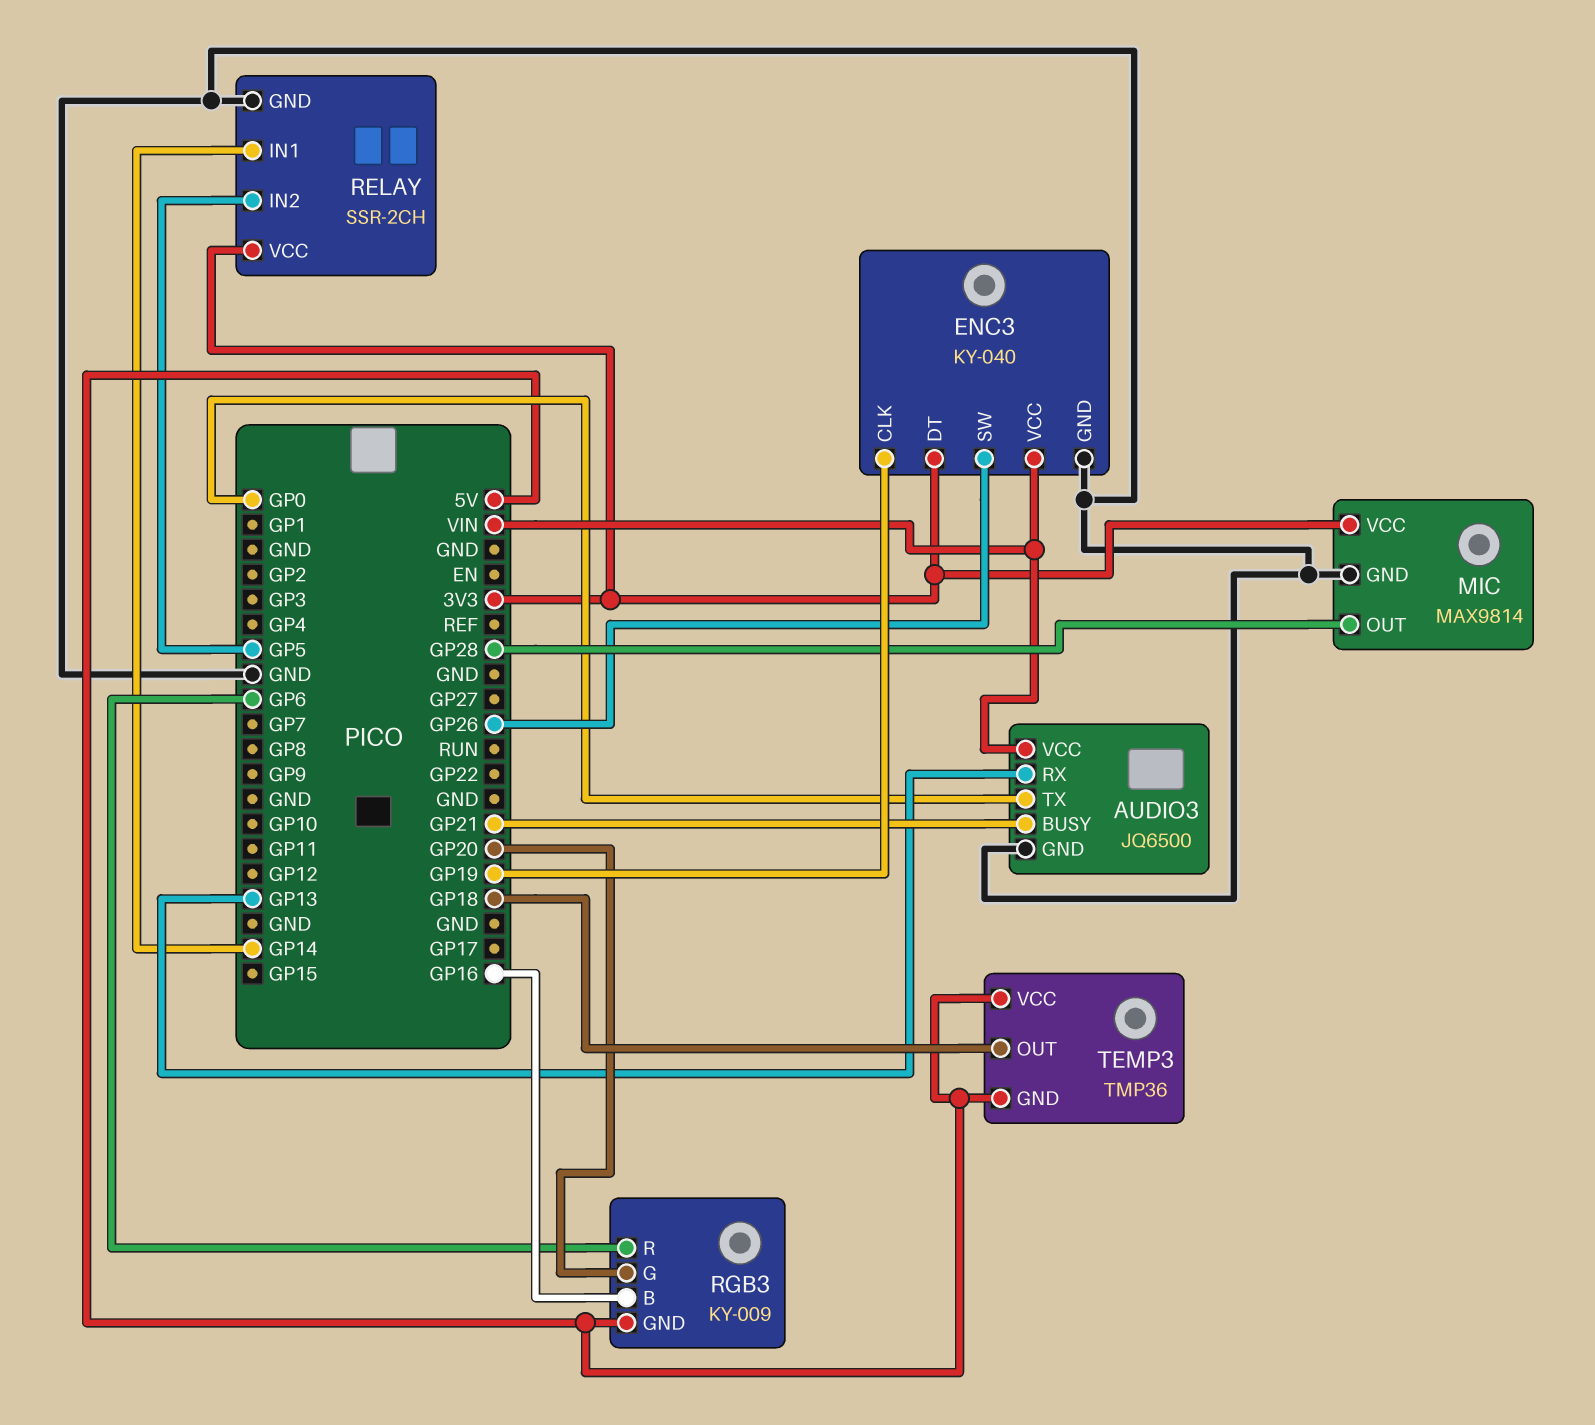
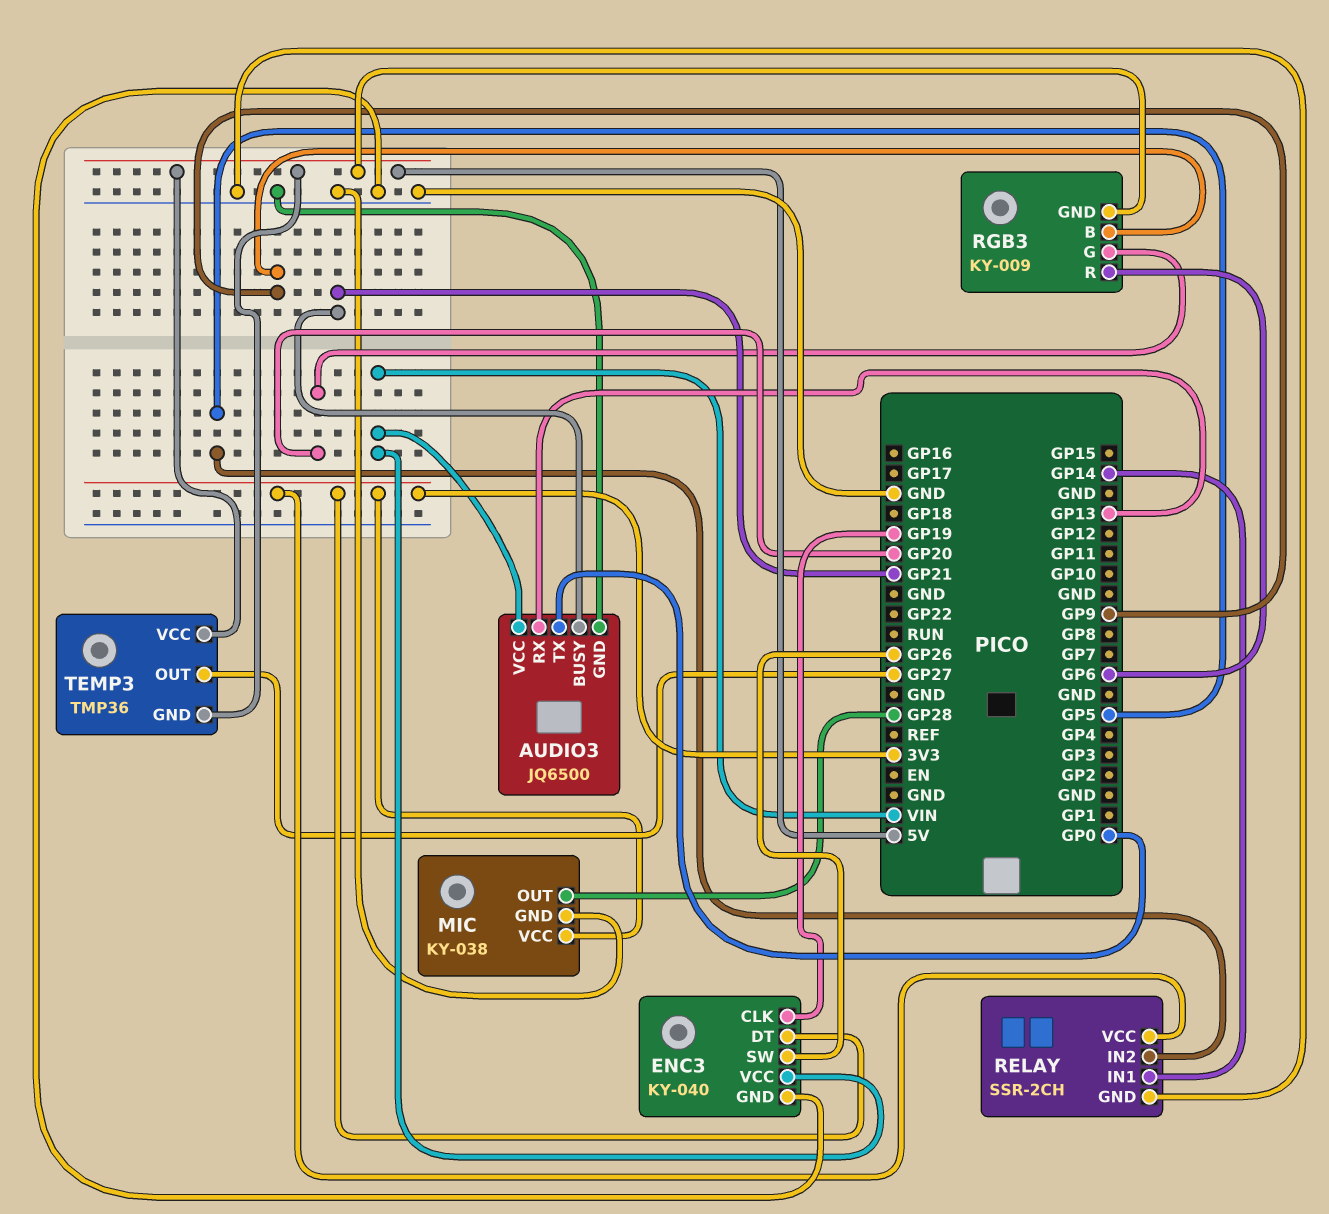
MIC: MAX9814 -> KY-038
RGB3 pin B: GP16 -> GP9
TEMP3 pin OUT: GP18 -> GP27

